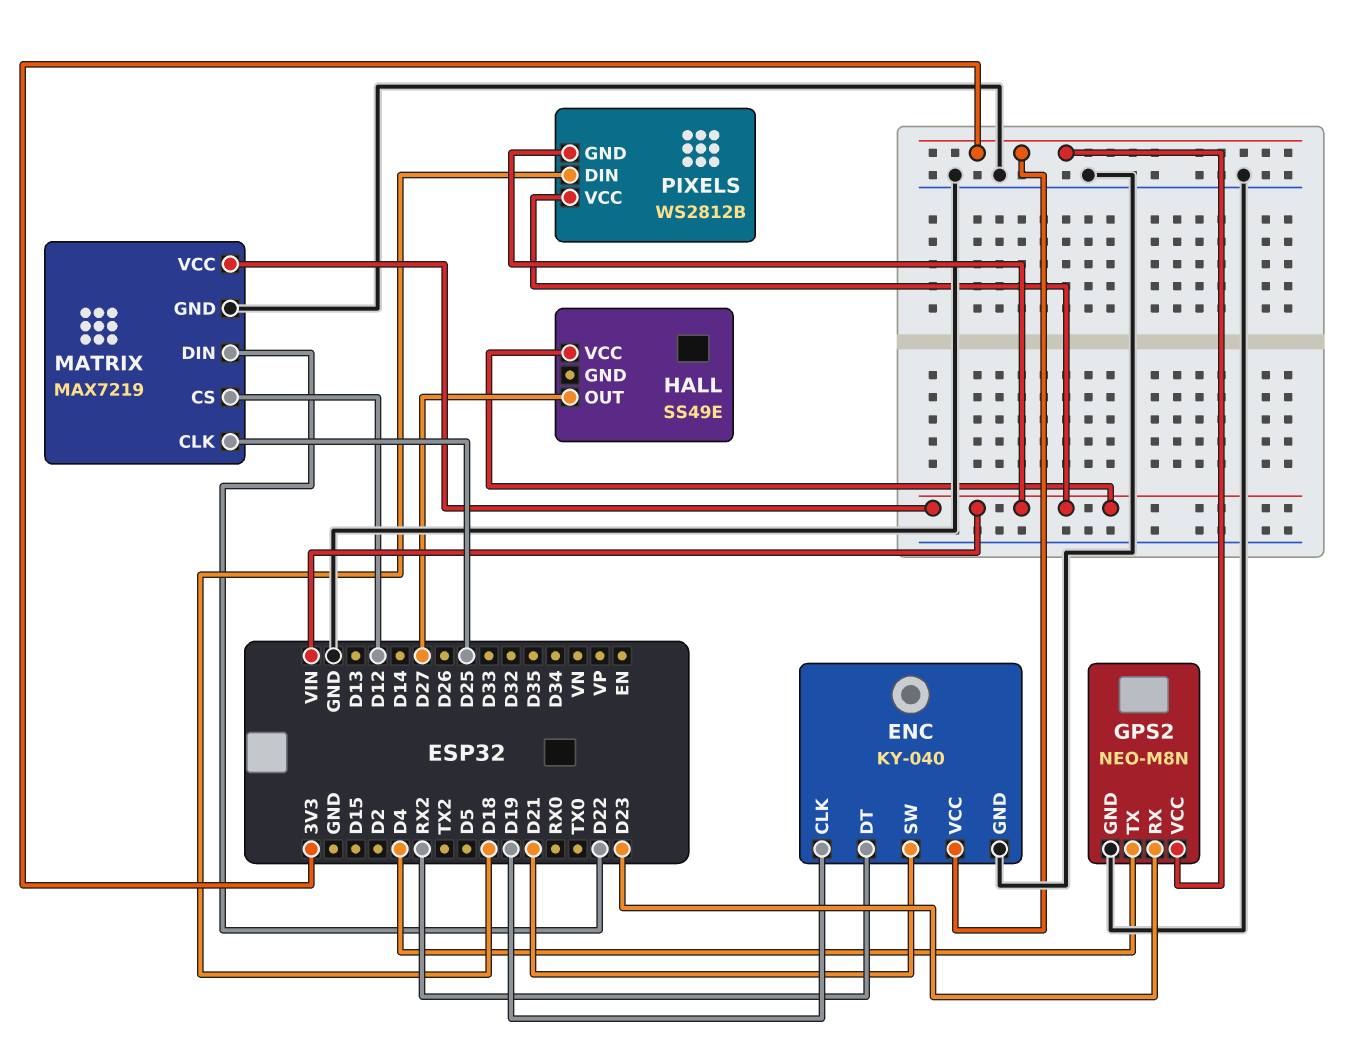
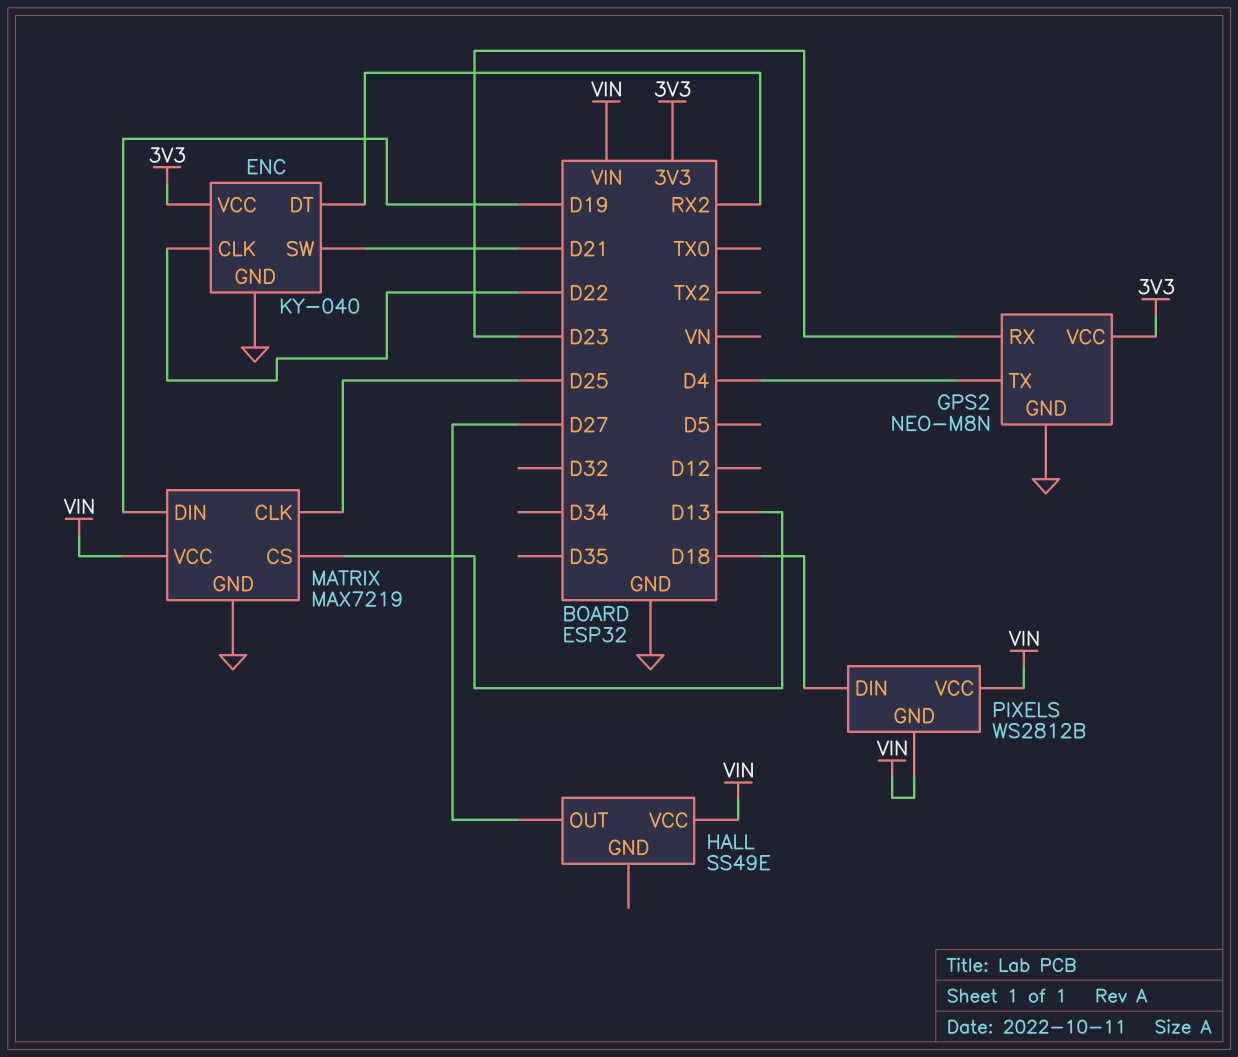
ENC pin CLK: D19 -> D22
MATRIX pin CS: D12 -> D13
MATRIX pin DIN: D22 -> D19

